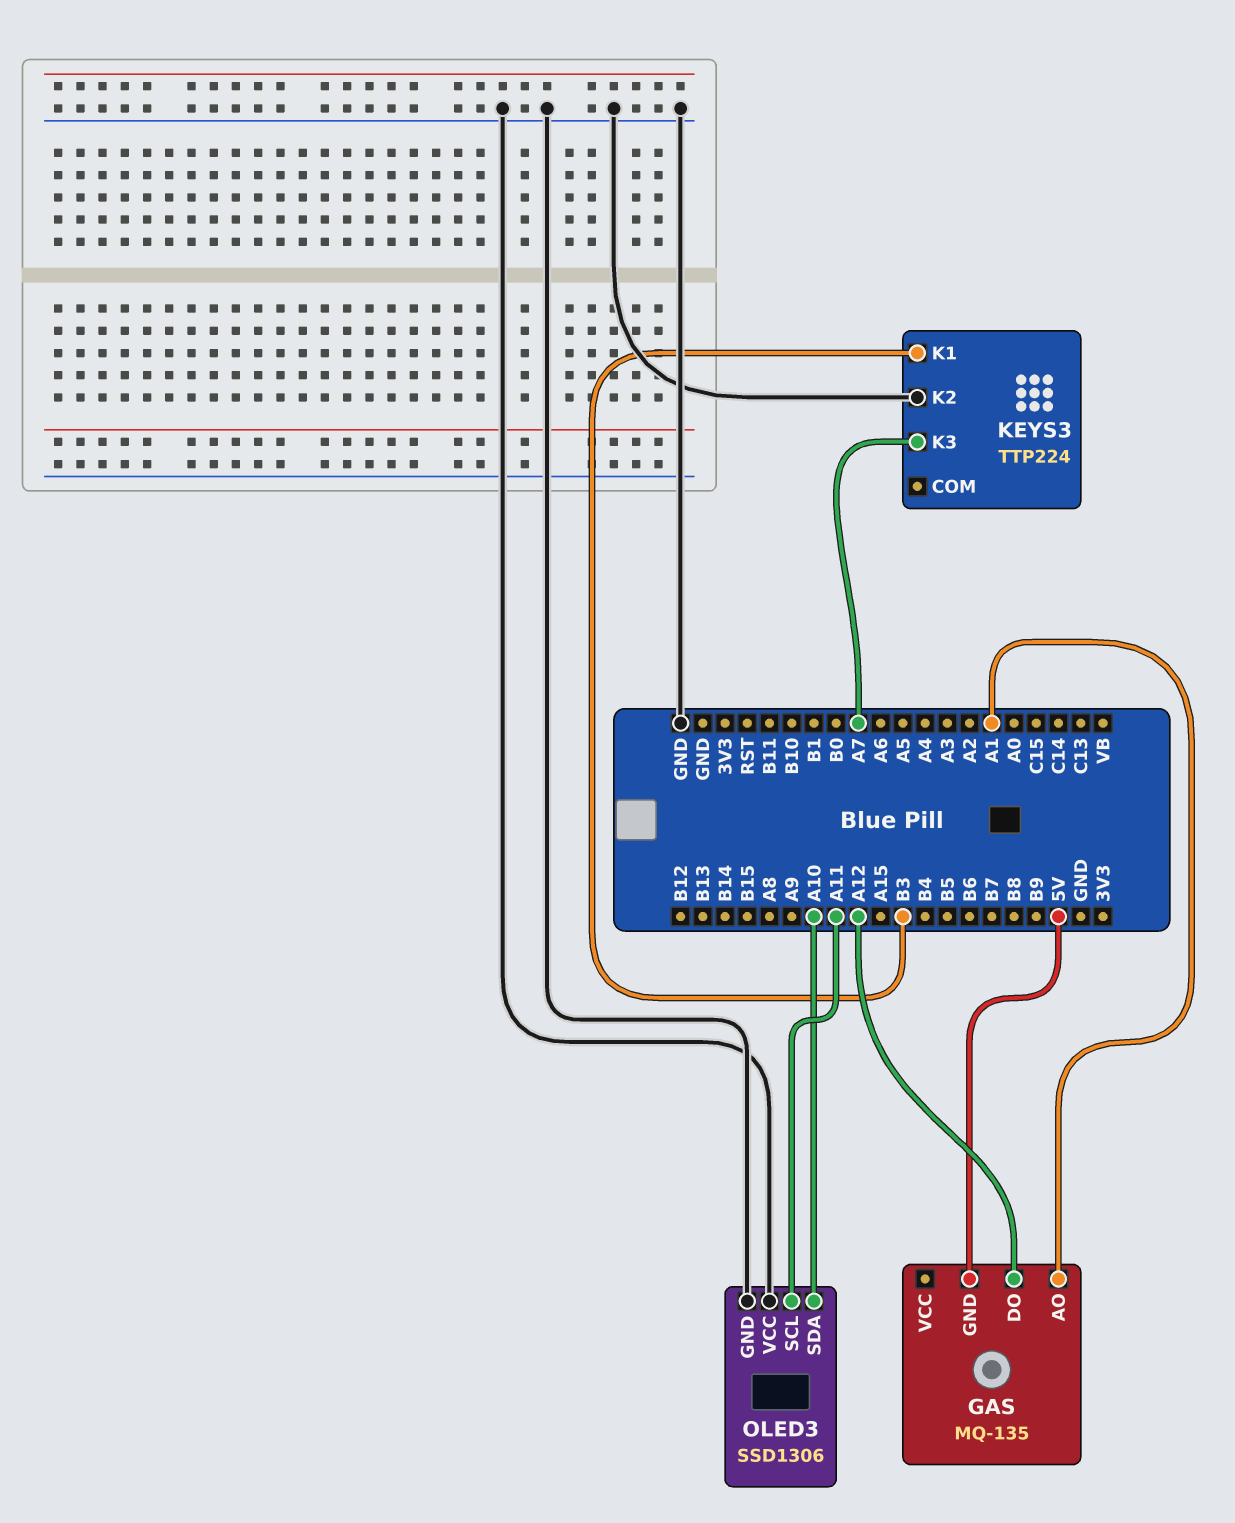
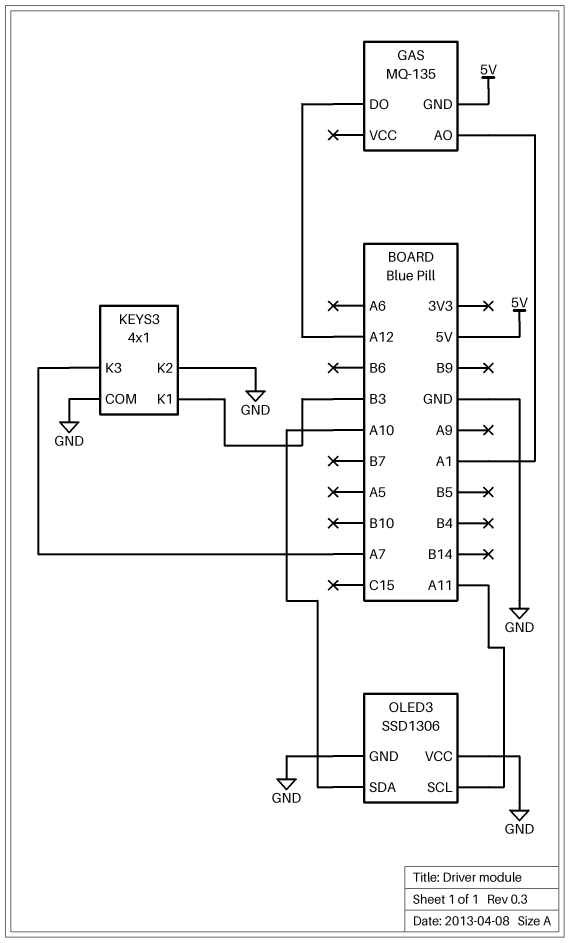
KEYS3: TTP224 -> 4x1
KEYS3 pin COM: none -> GND

